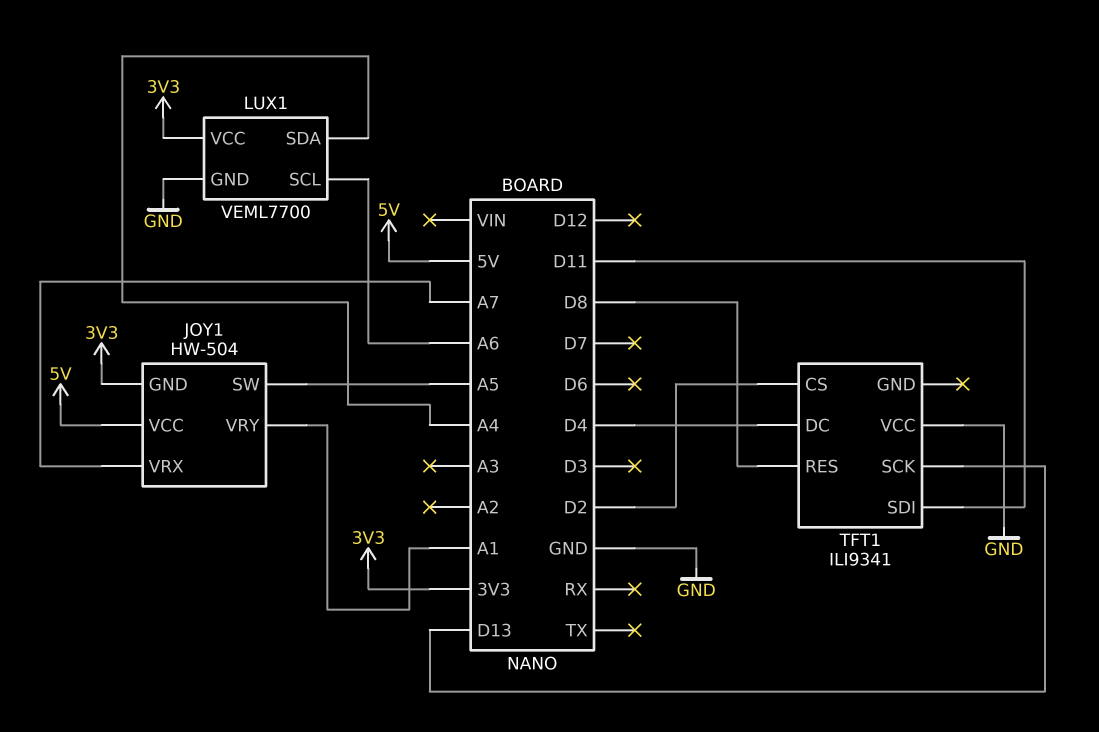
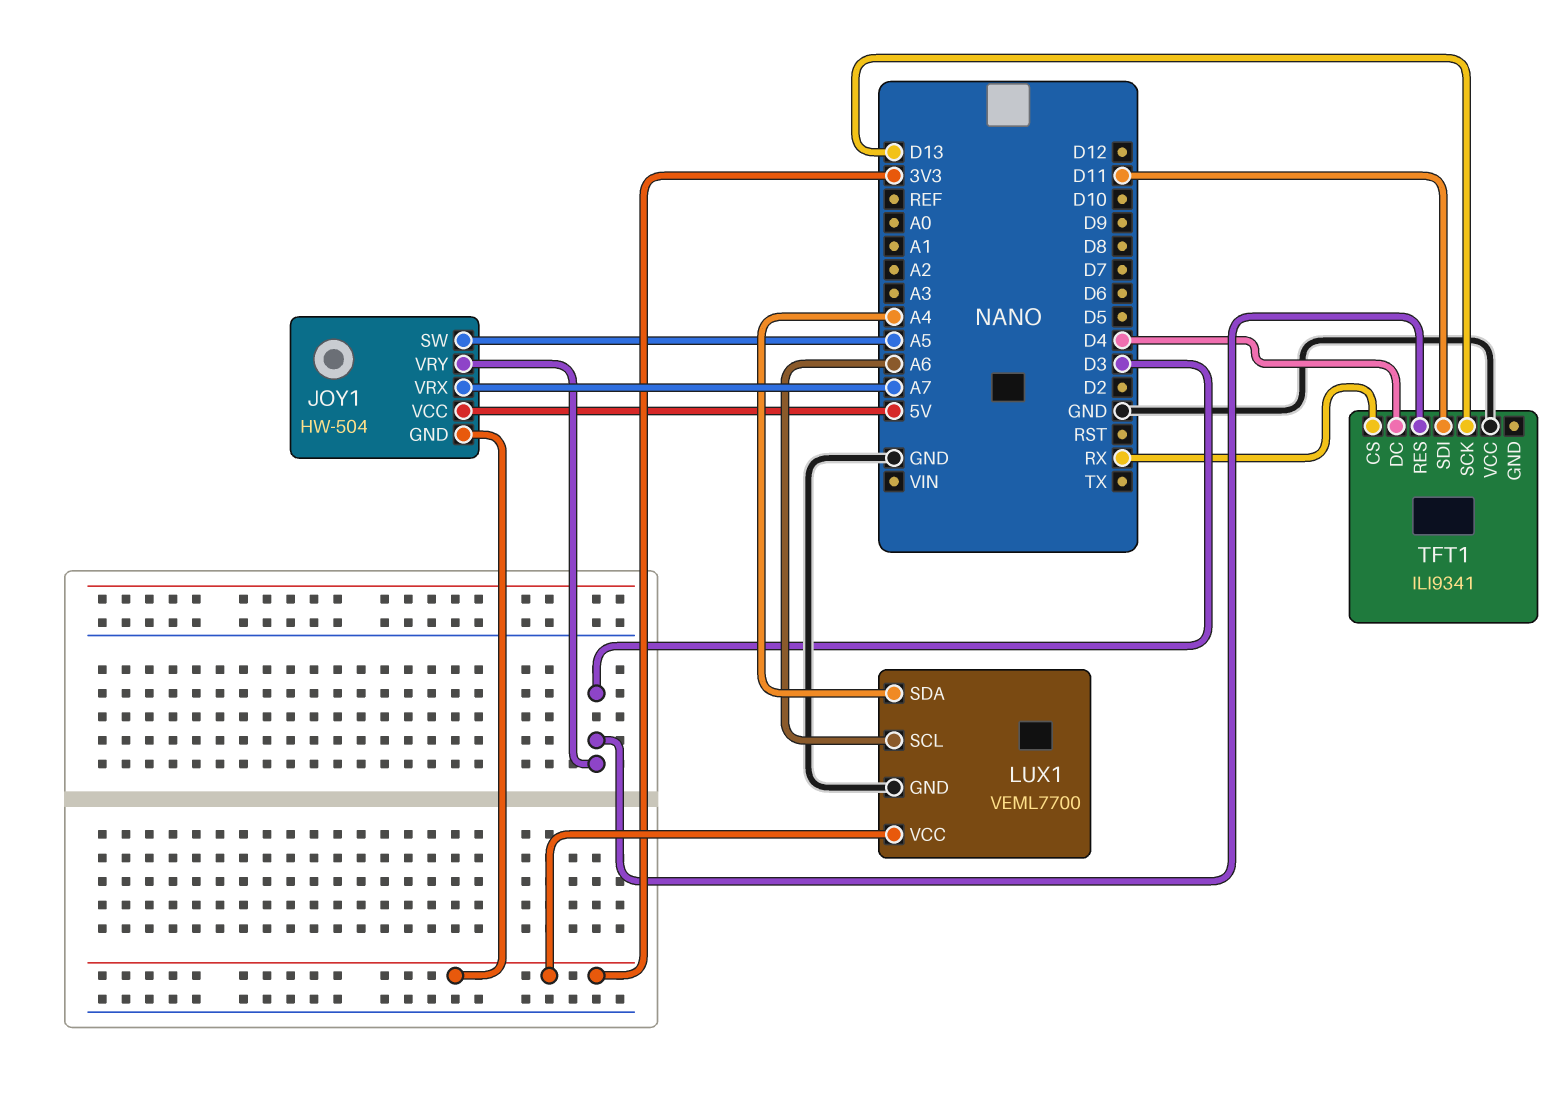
JOY1 pin VRY: A1 -> D3
TFT1 pin CS: D2 -> RX
TFT1 pin RES: D8 -> D3

